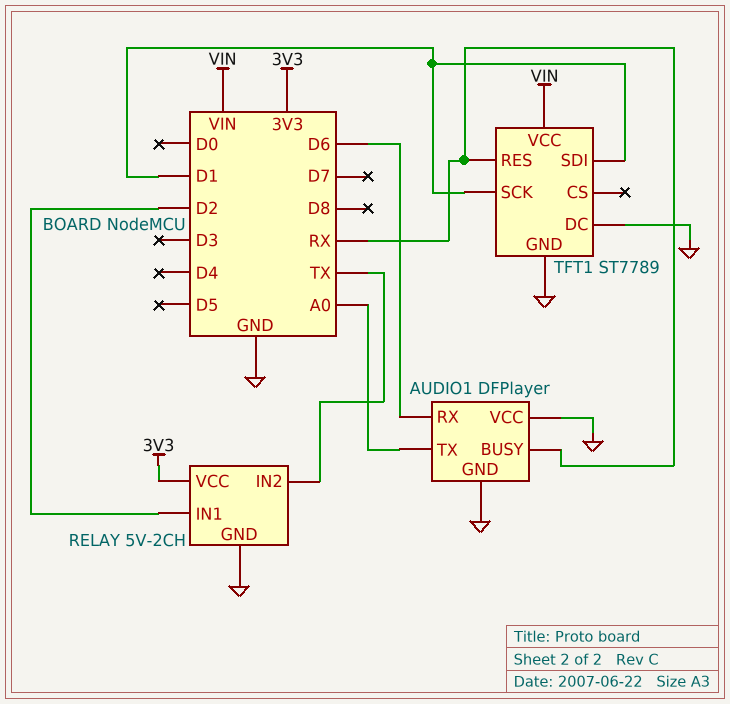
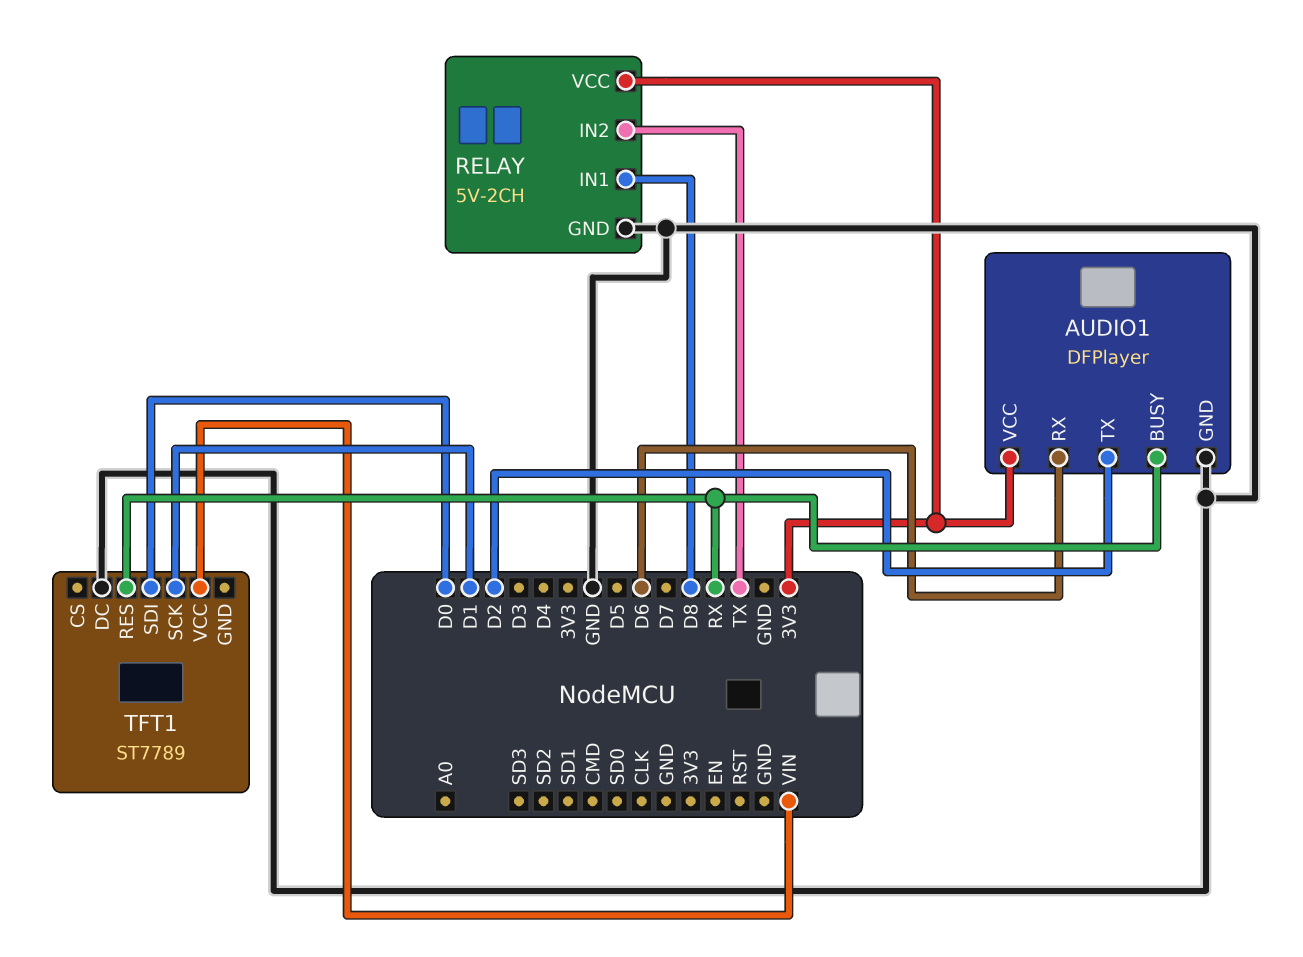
AUDIO1 pin TX: A0 -> D2
AUDIO1 pin VCC: GND -> 3V3
RELAY pin IN1: D2 -> D8
TFT1 pin GND: GND -> none
TFT1 pin SDI: D1 -> D0

